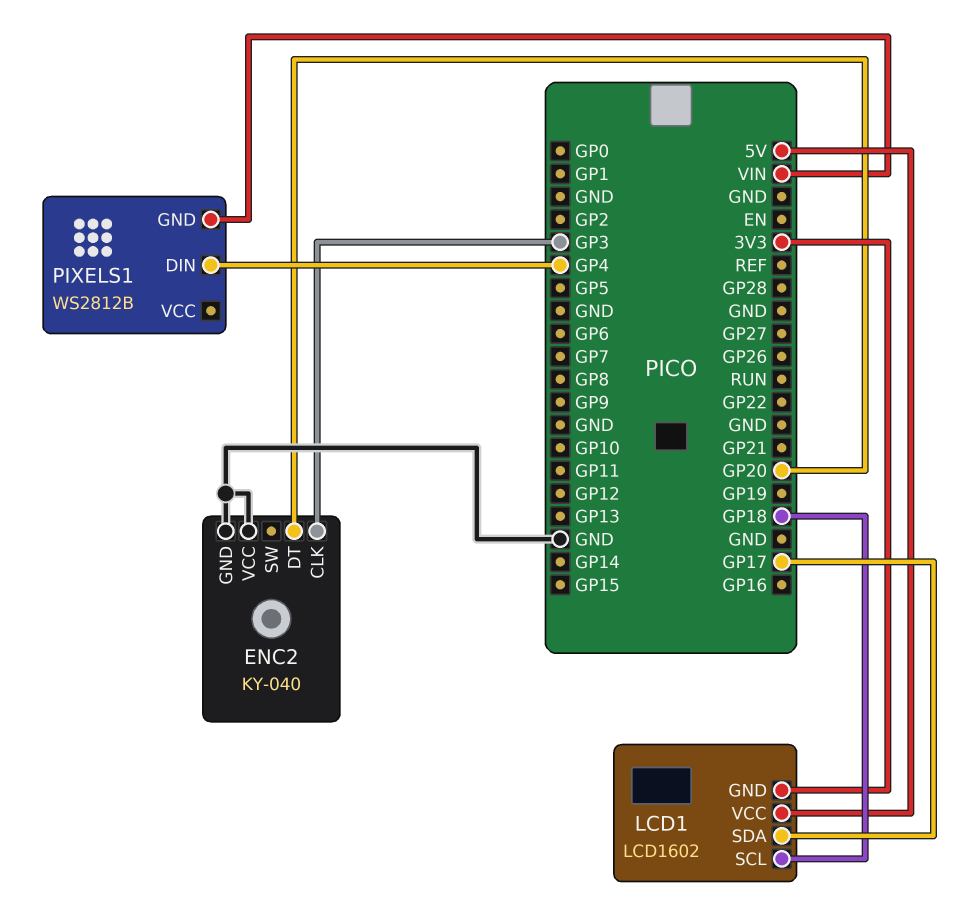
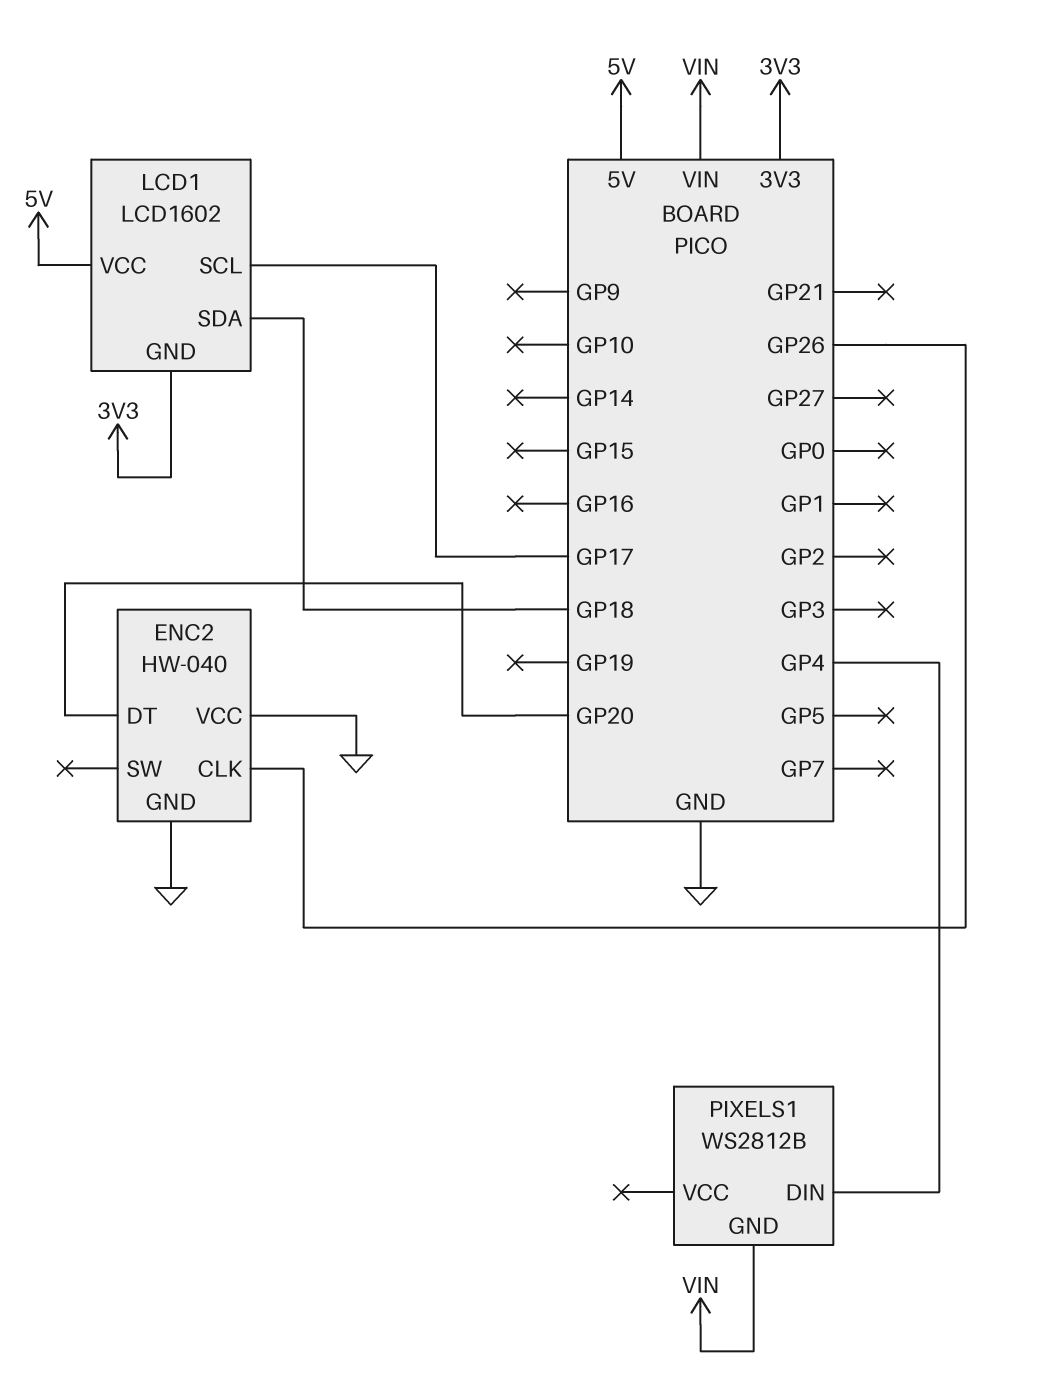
ENC2: KY-040 -> HW-040
ENC2 pin CLK: GP3 -> GP26
LCD1 pin SCL: GP18 -> GP17
LCD1 pin SDA: GP17 -> GP18

